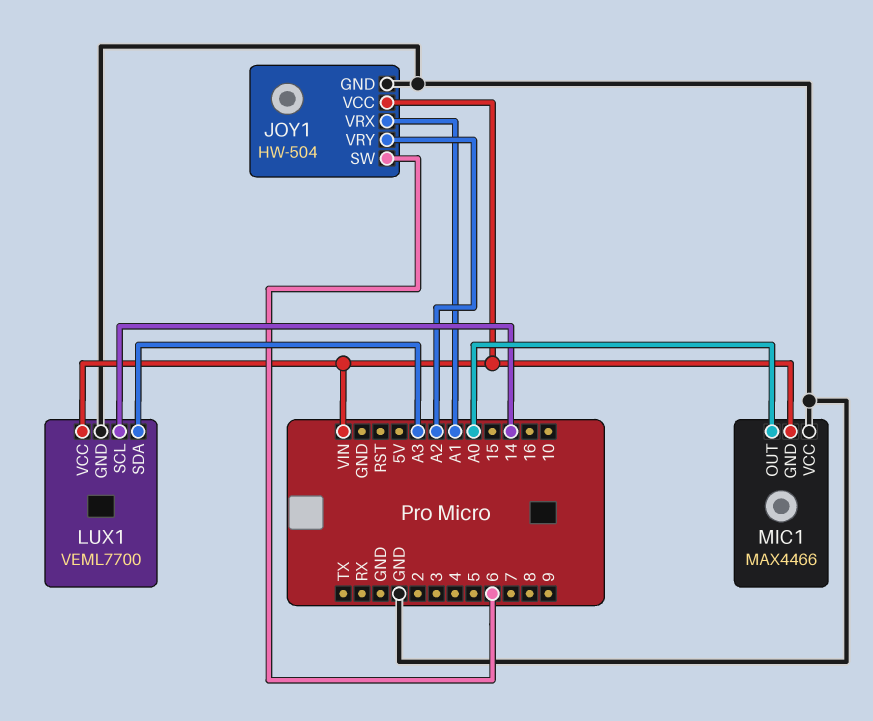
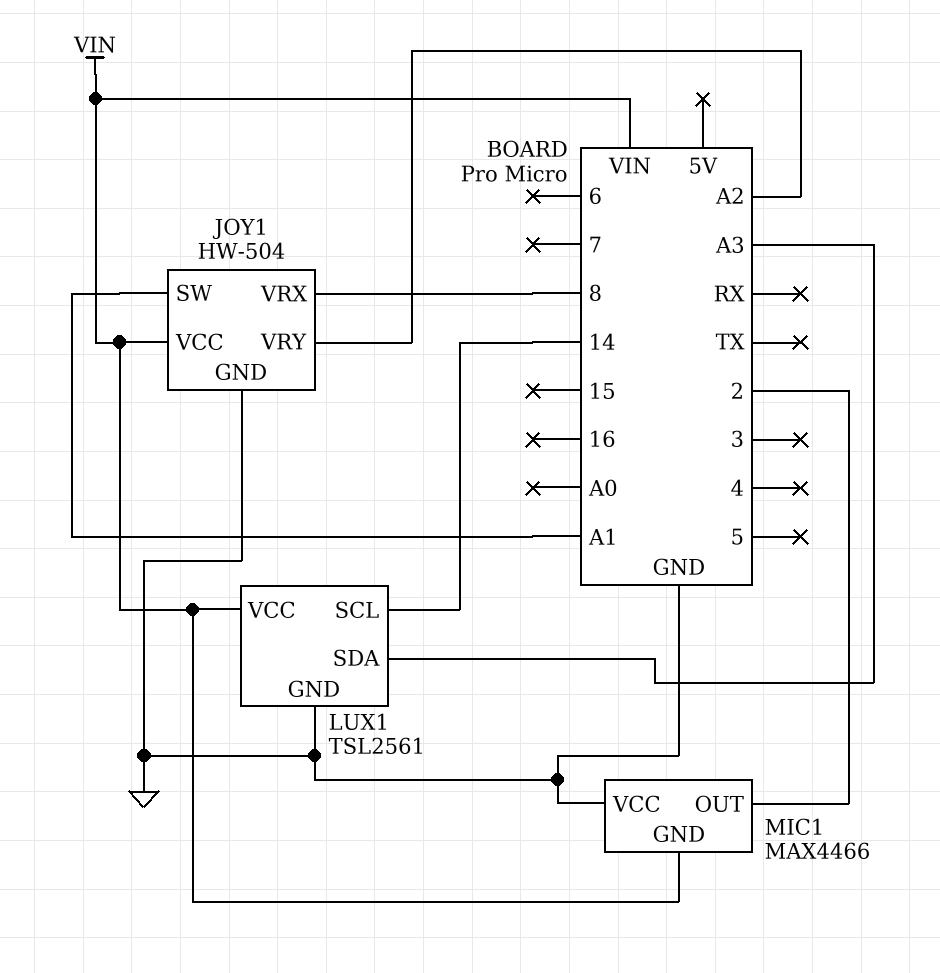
JOY1 pin SW: 6 -> A1
JOY1 pin VRX: A1 -> 8
LUX1: VEML7700 -> TSL2561
MIC1 pin OUT: A0 -> 2

